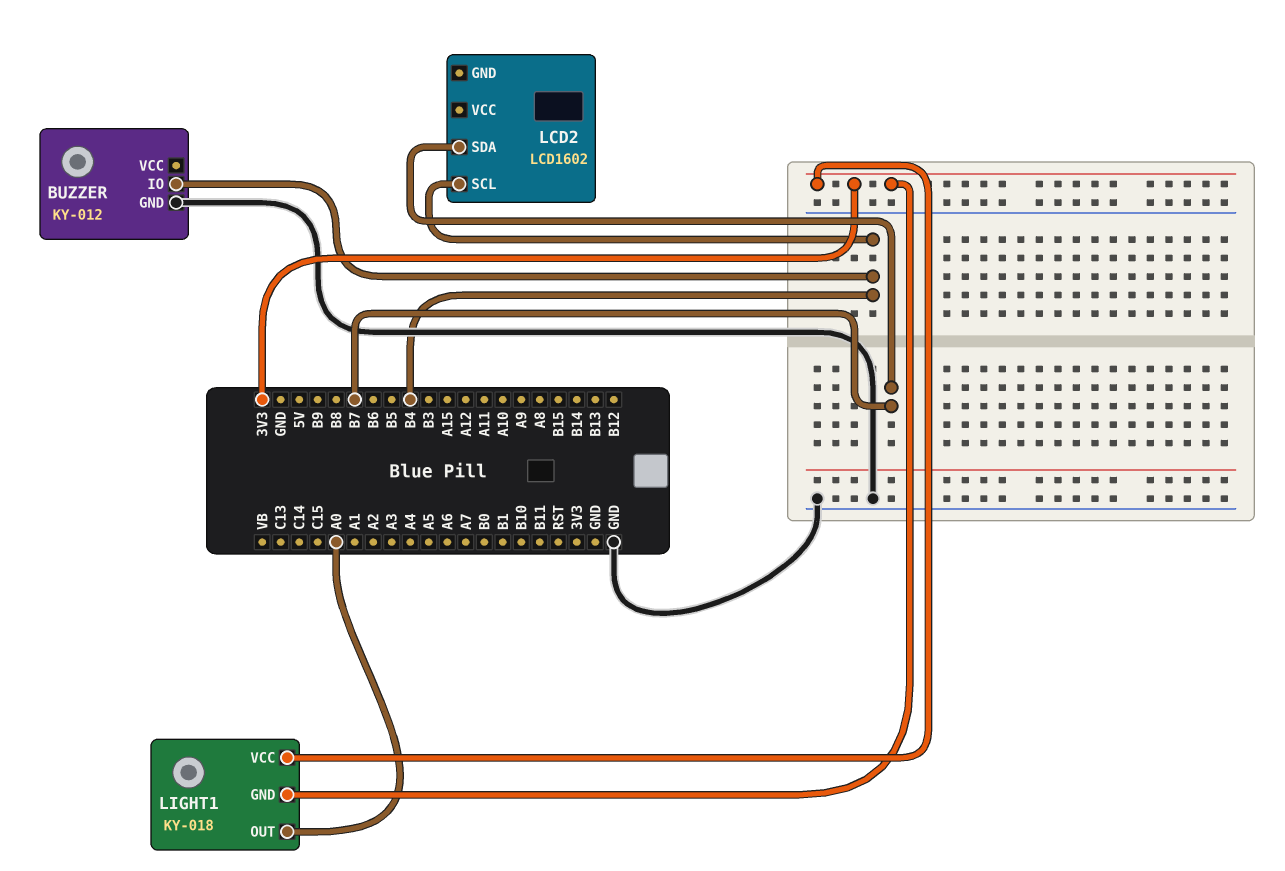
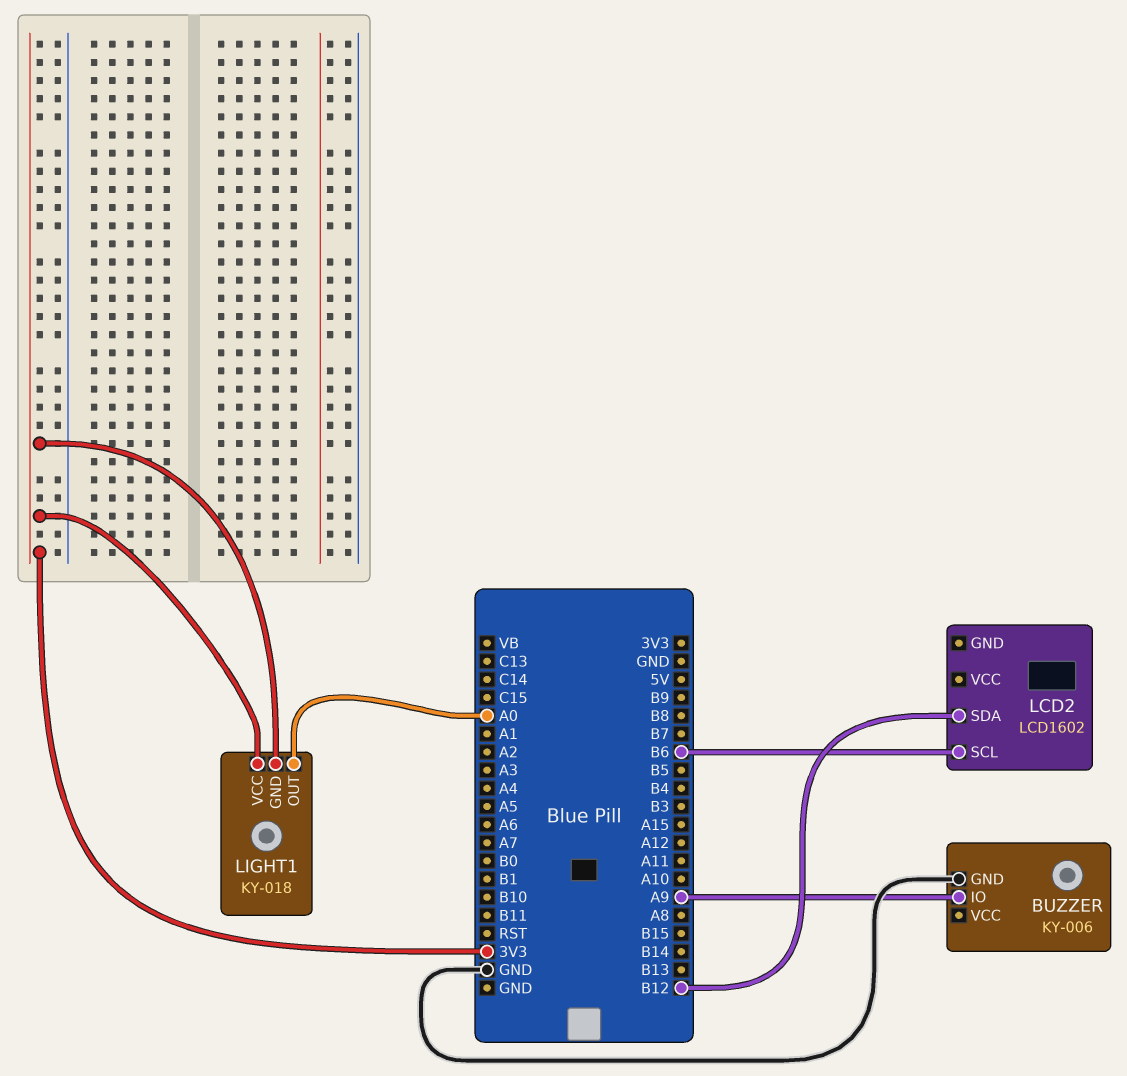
BUZZER: KY-012 -> KY-006
BUZZER pin IO: B4 -> A9
LCD2 pin SCL: B4 -> B6
LCD2 pin SDA: B7 -> B12

